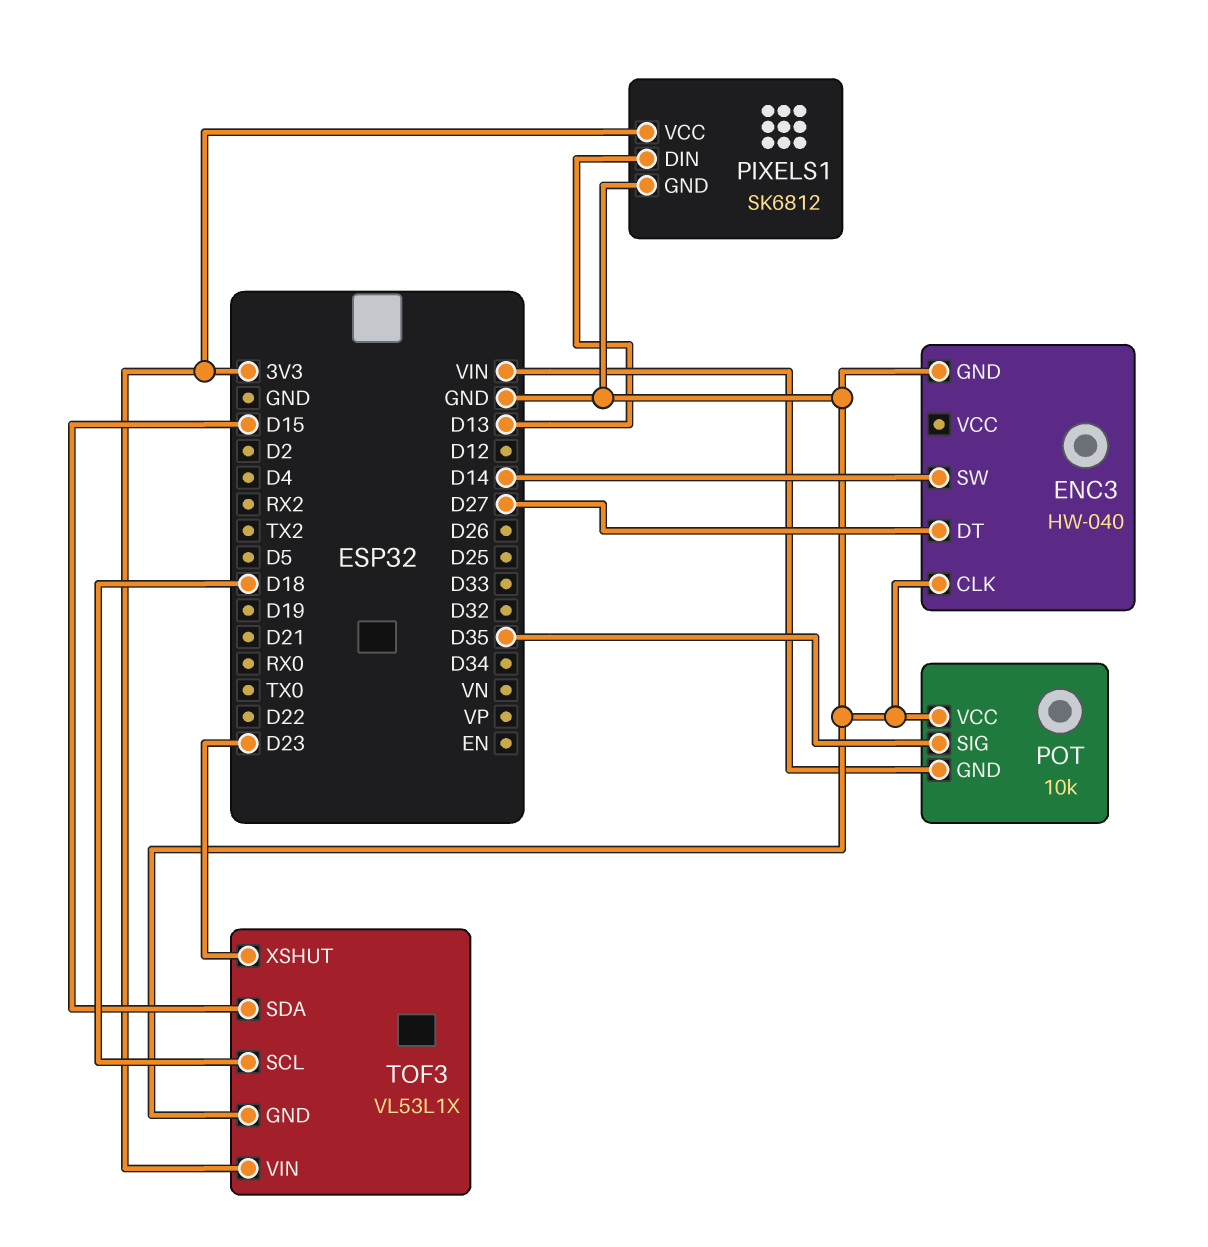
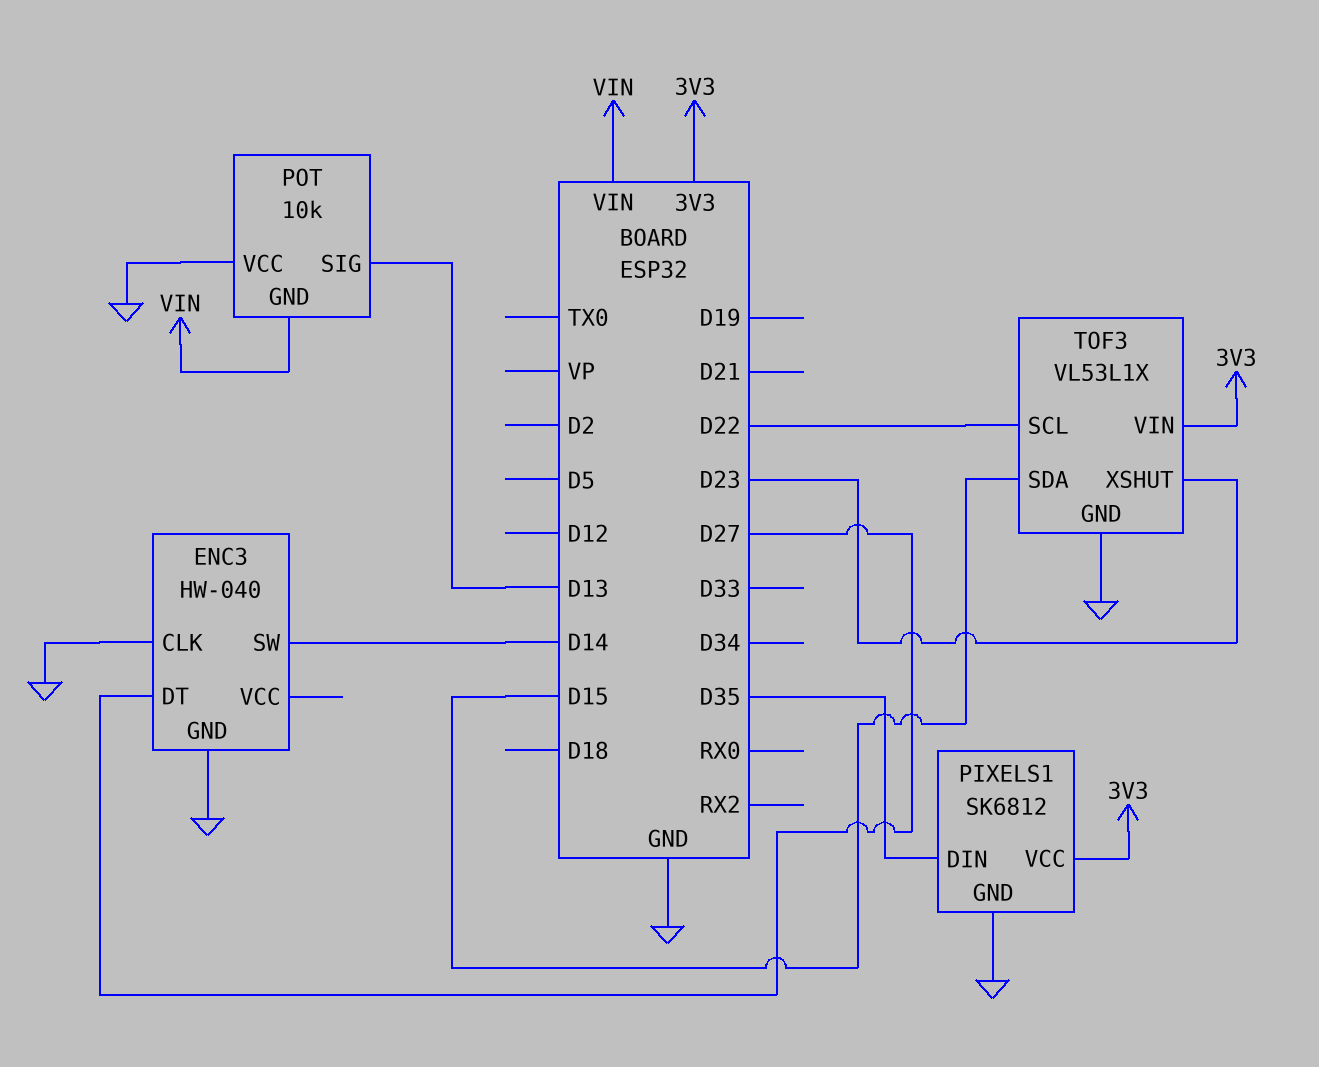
PIXELS1 pin DIN: D13 -> D35
POT pin SIG: D35 -> D13
TOF3 pin SCL: D18 -> D22

